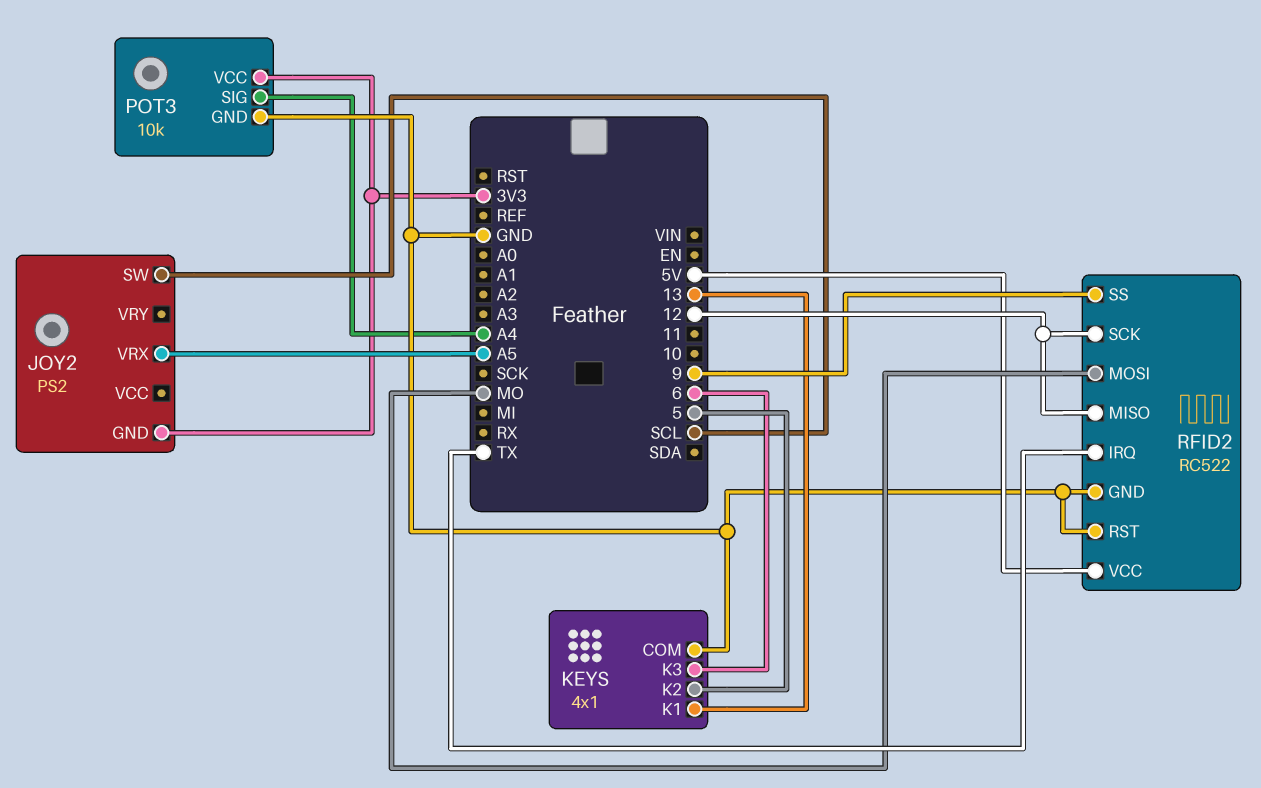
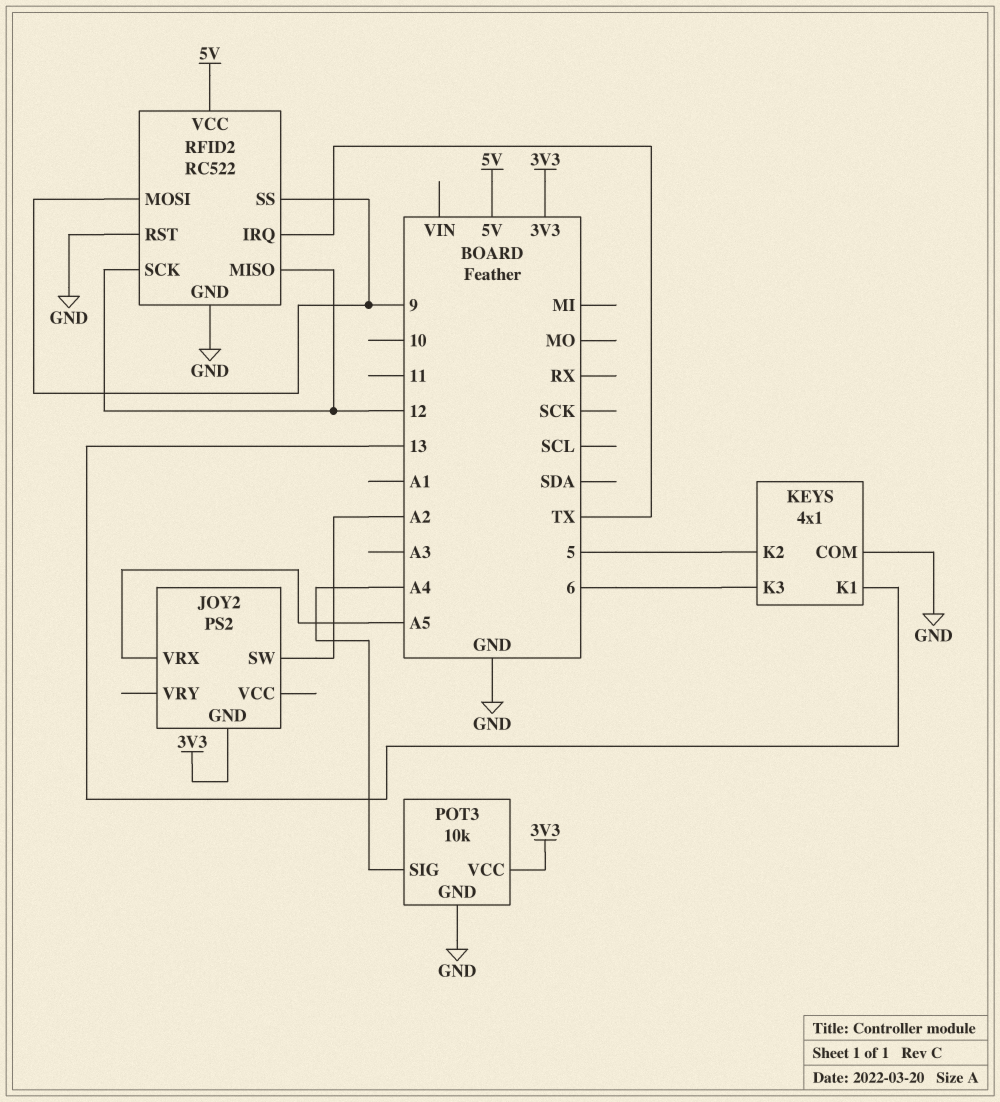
JOY2 pin SW: SCL -> A2
RFID2 pin MOSI: MO -> 9

